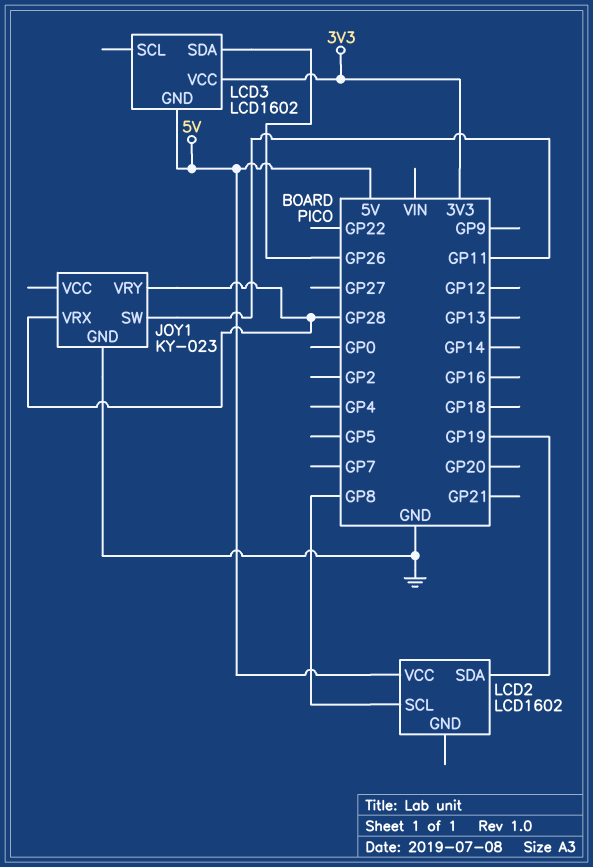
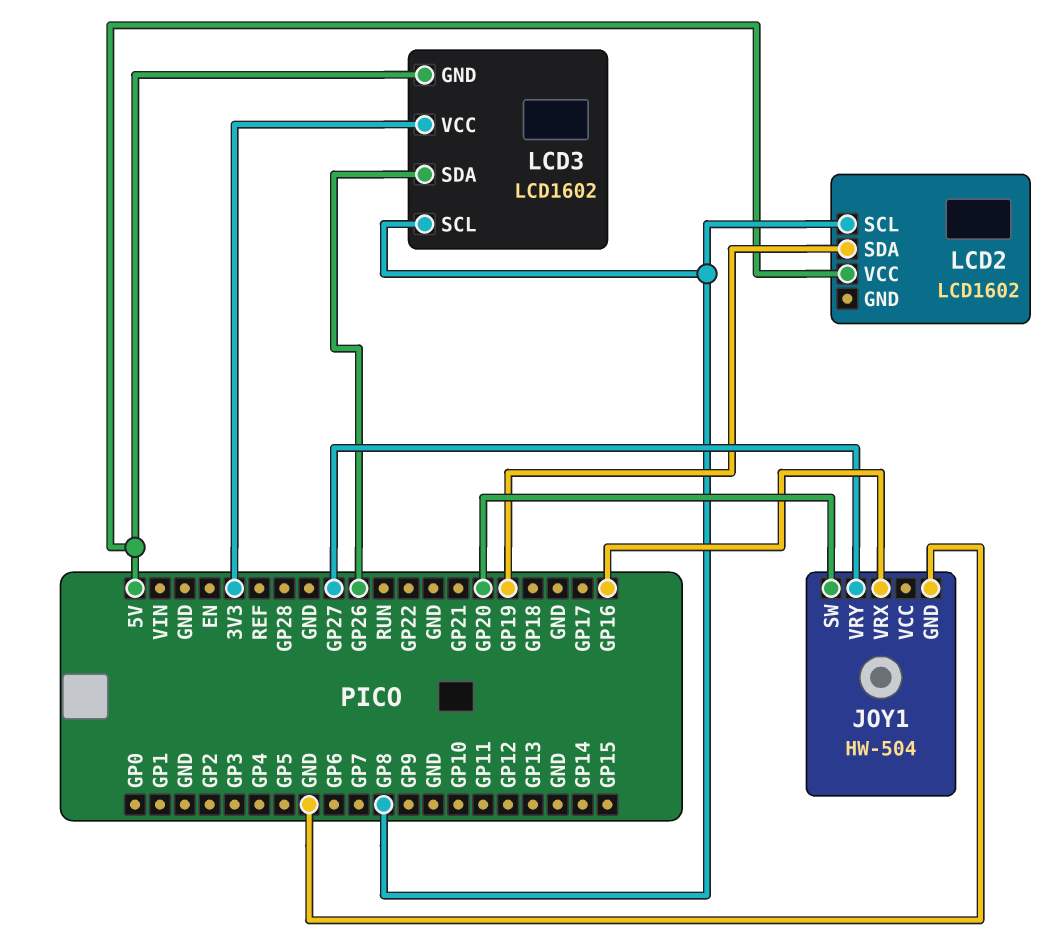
JOY1: KY-023 -> HW-504
JOY1 pin SW: GP11 -> GP20
JOY1 pin VRX: GP28 -> GP16
JOY1 pin VRY: GP28 -> GP27
LCD3 pin SCL: none -> GP8

